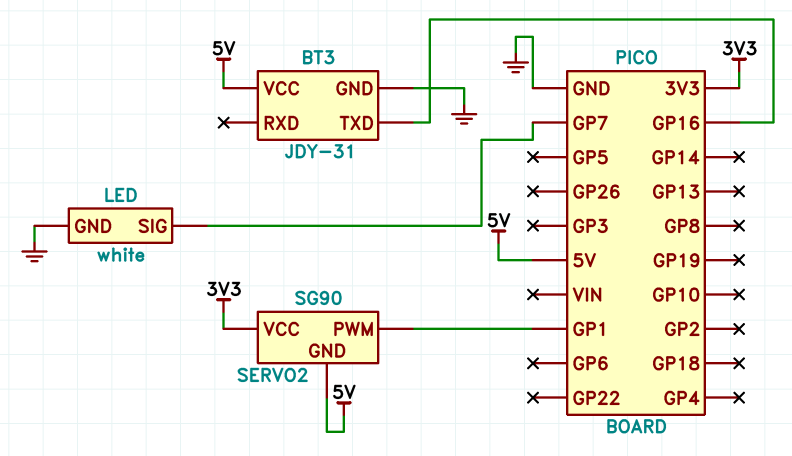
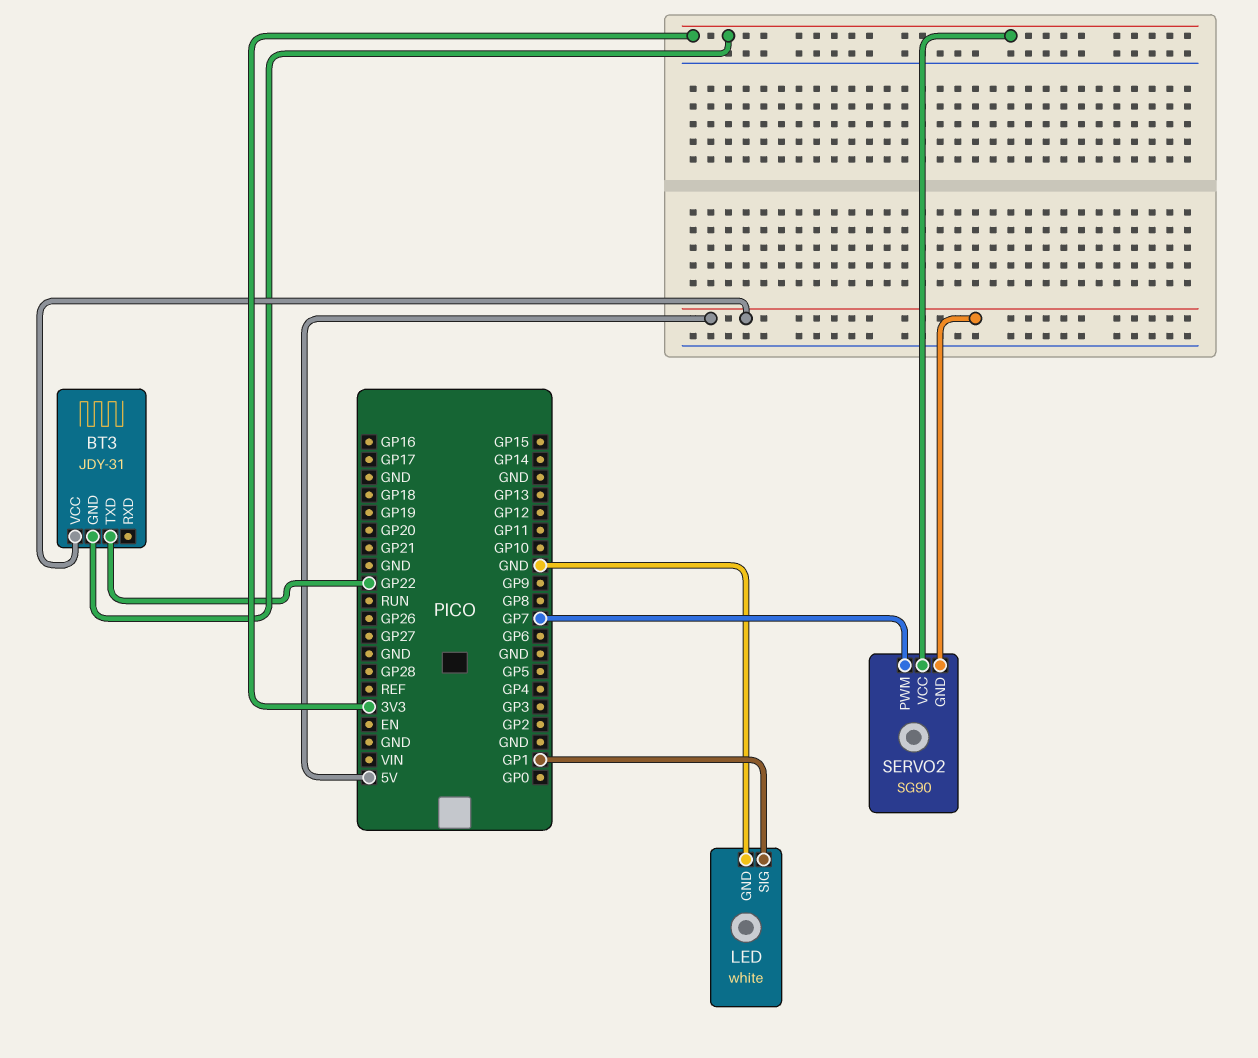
BT3 pin GND: GND -> 3V3
BT3 pin TXD: GP16 -> GP22
LED pin SIG: GP7 -> GP1
SERVO2 pin PWM: GP1 -> GP7

